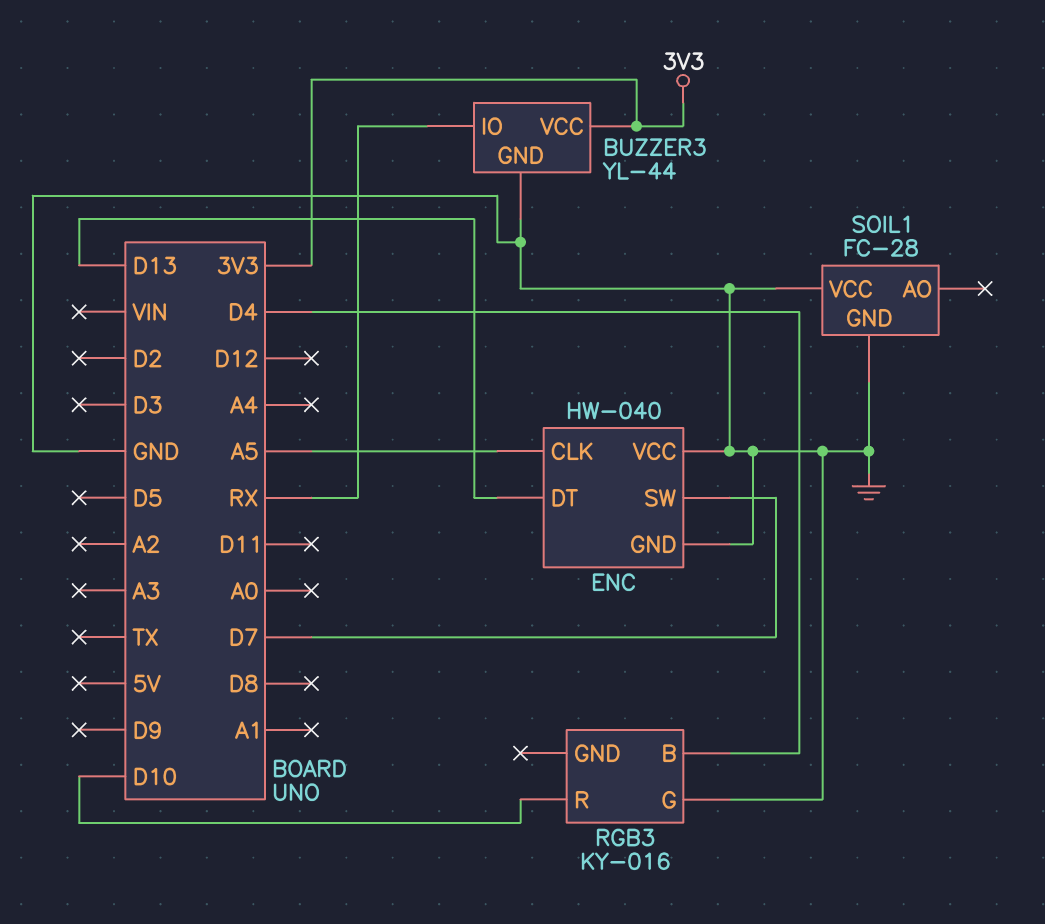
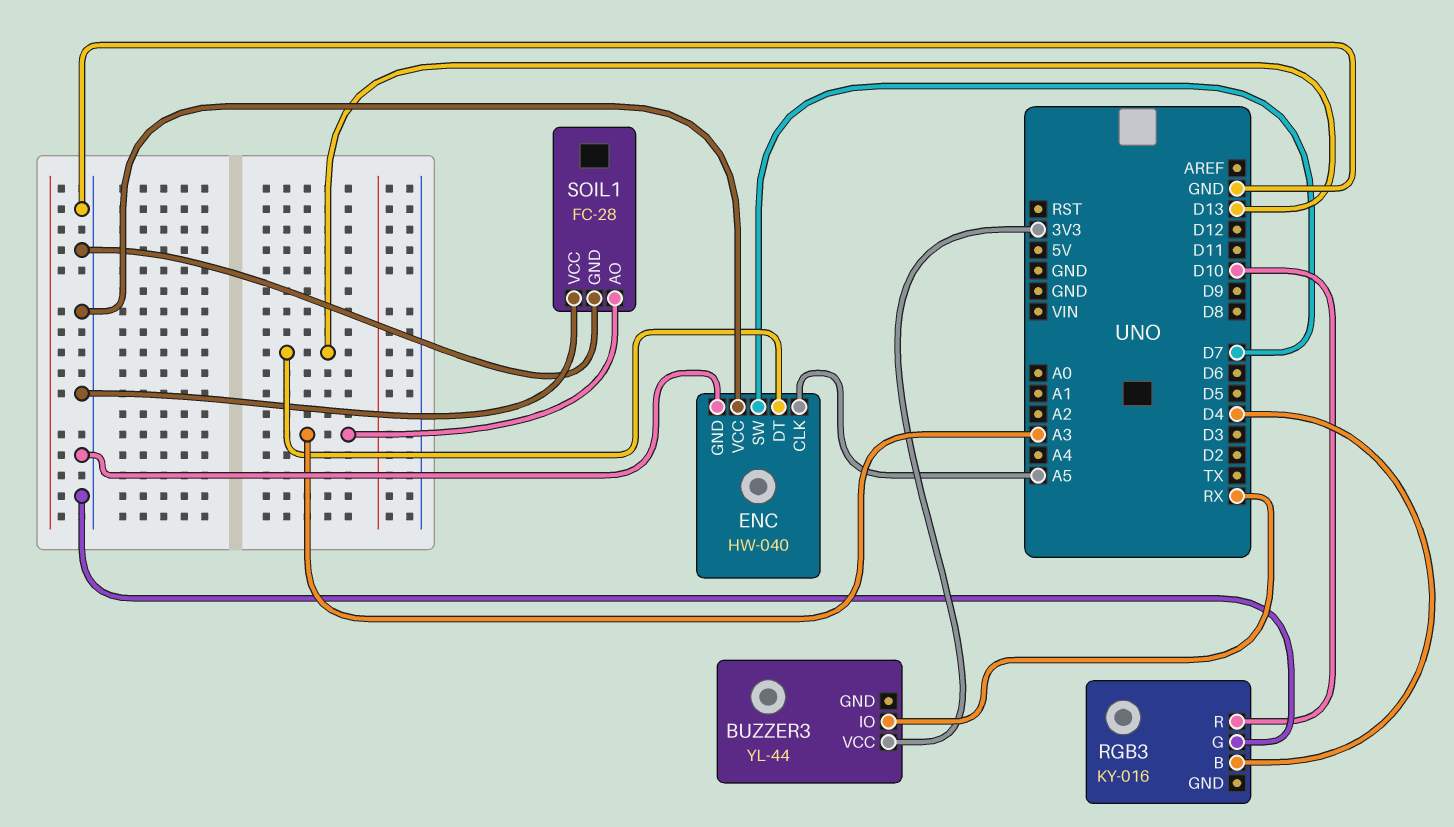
BUZZER3 pin GND: GND -> none
SOIL1 pin AO: none -> A3

